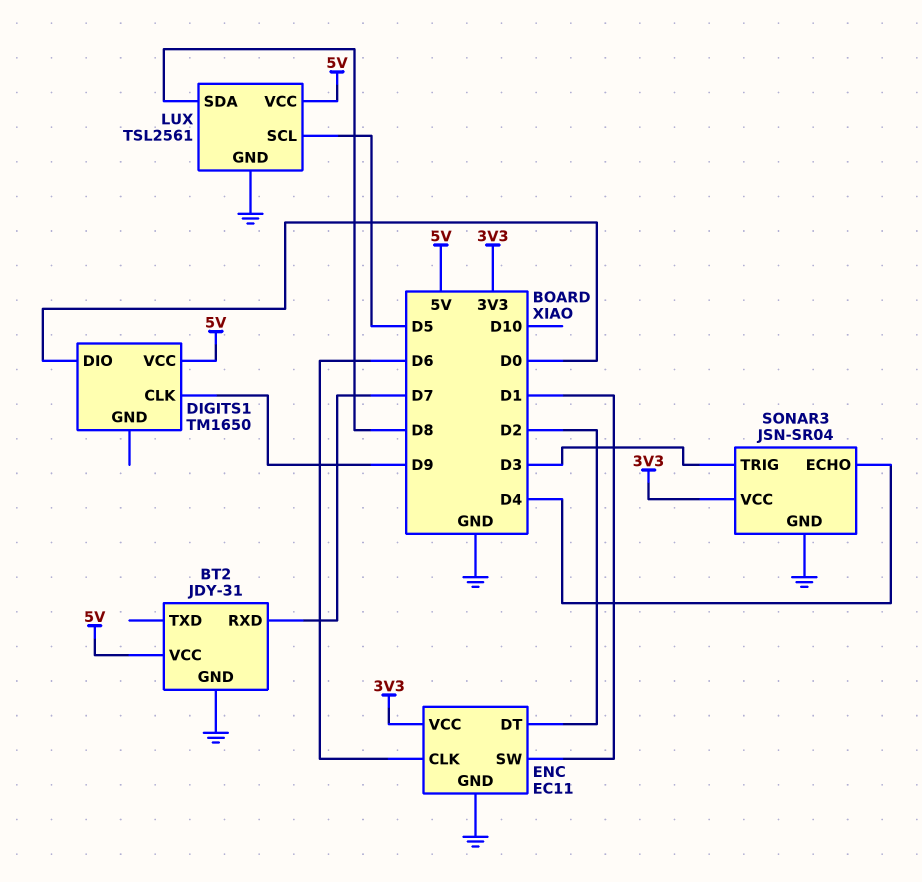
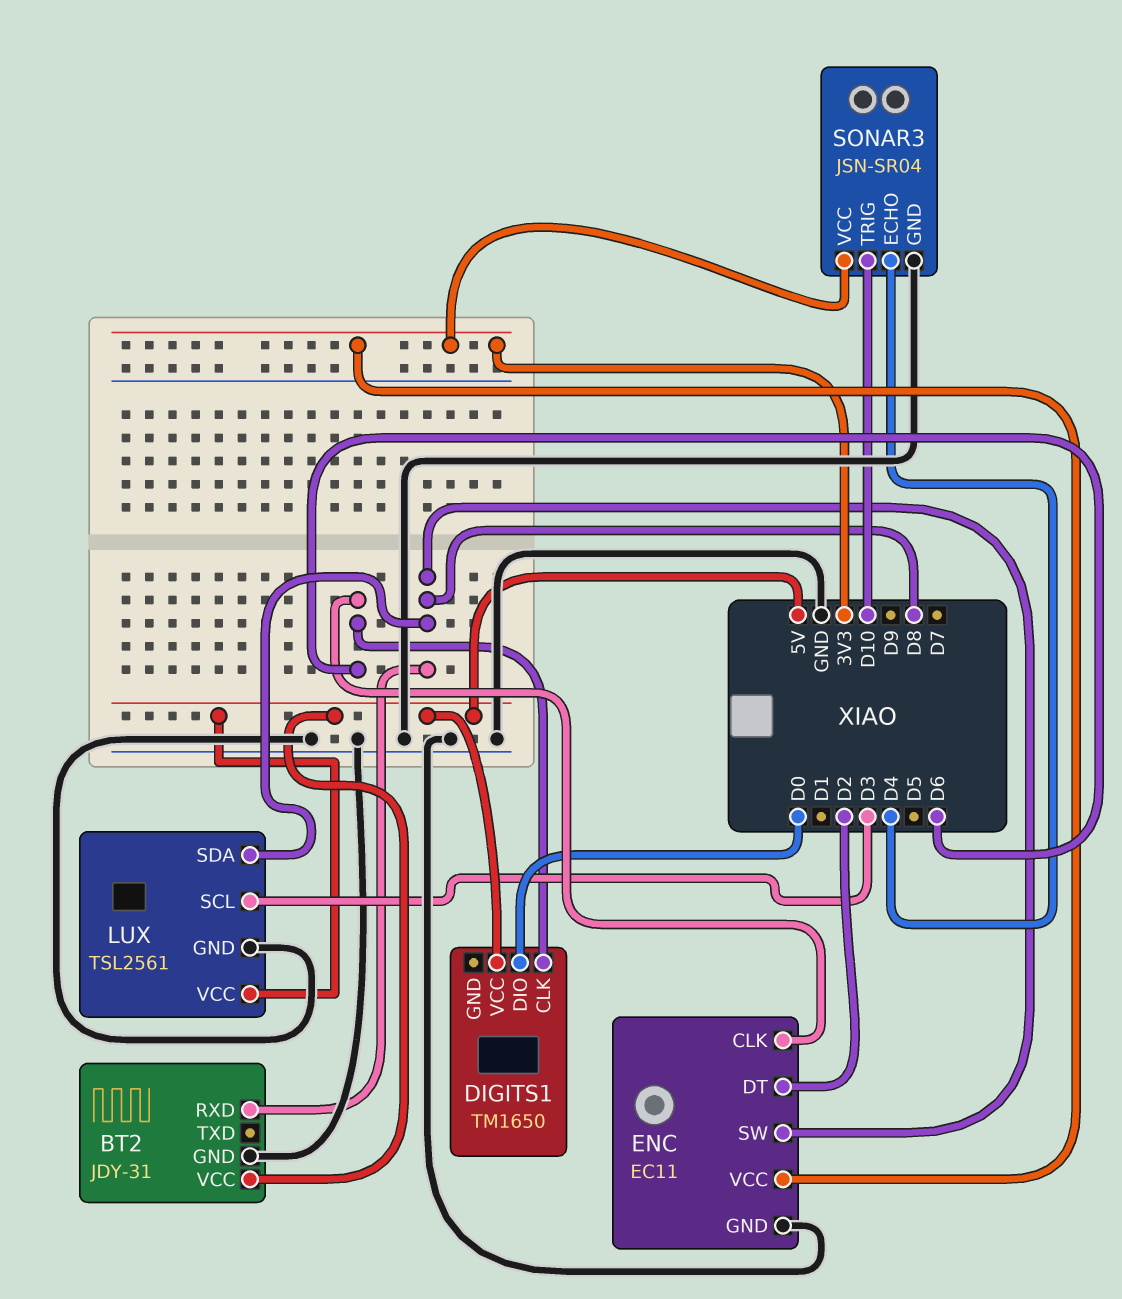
BT2 pin RXD: D7 -> D8
DIGITS1 pin CLK: D9 -> D6
ENC pin SW: D1 -> D8
LUX pin SCL: D5 -> D3
SONAR3 pin TRIG: D3 -> D10

